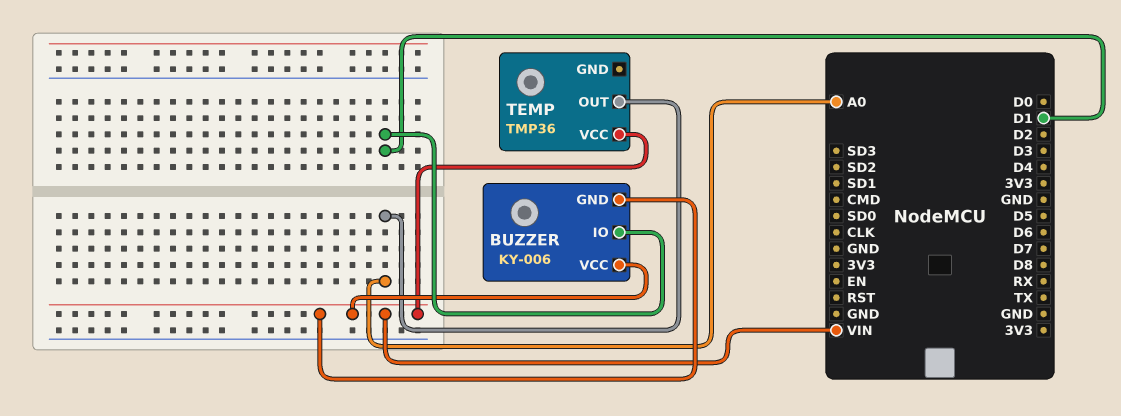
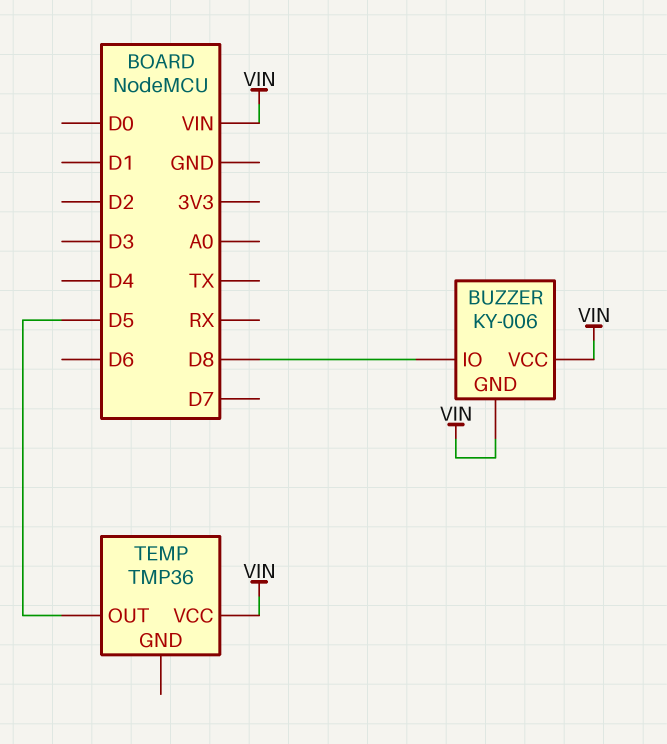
BUZZER pin IO: D1 -> D8
TEMP pin OUT: A0 -> D5

